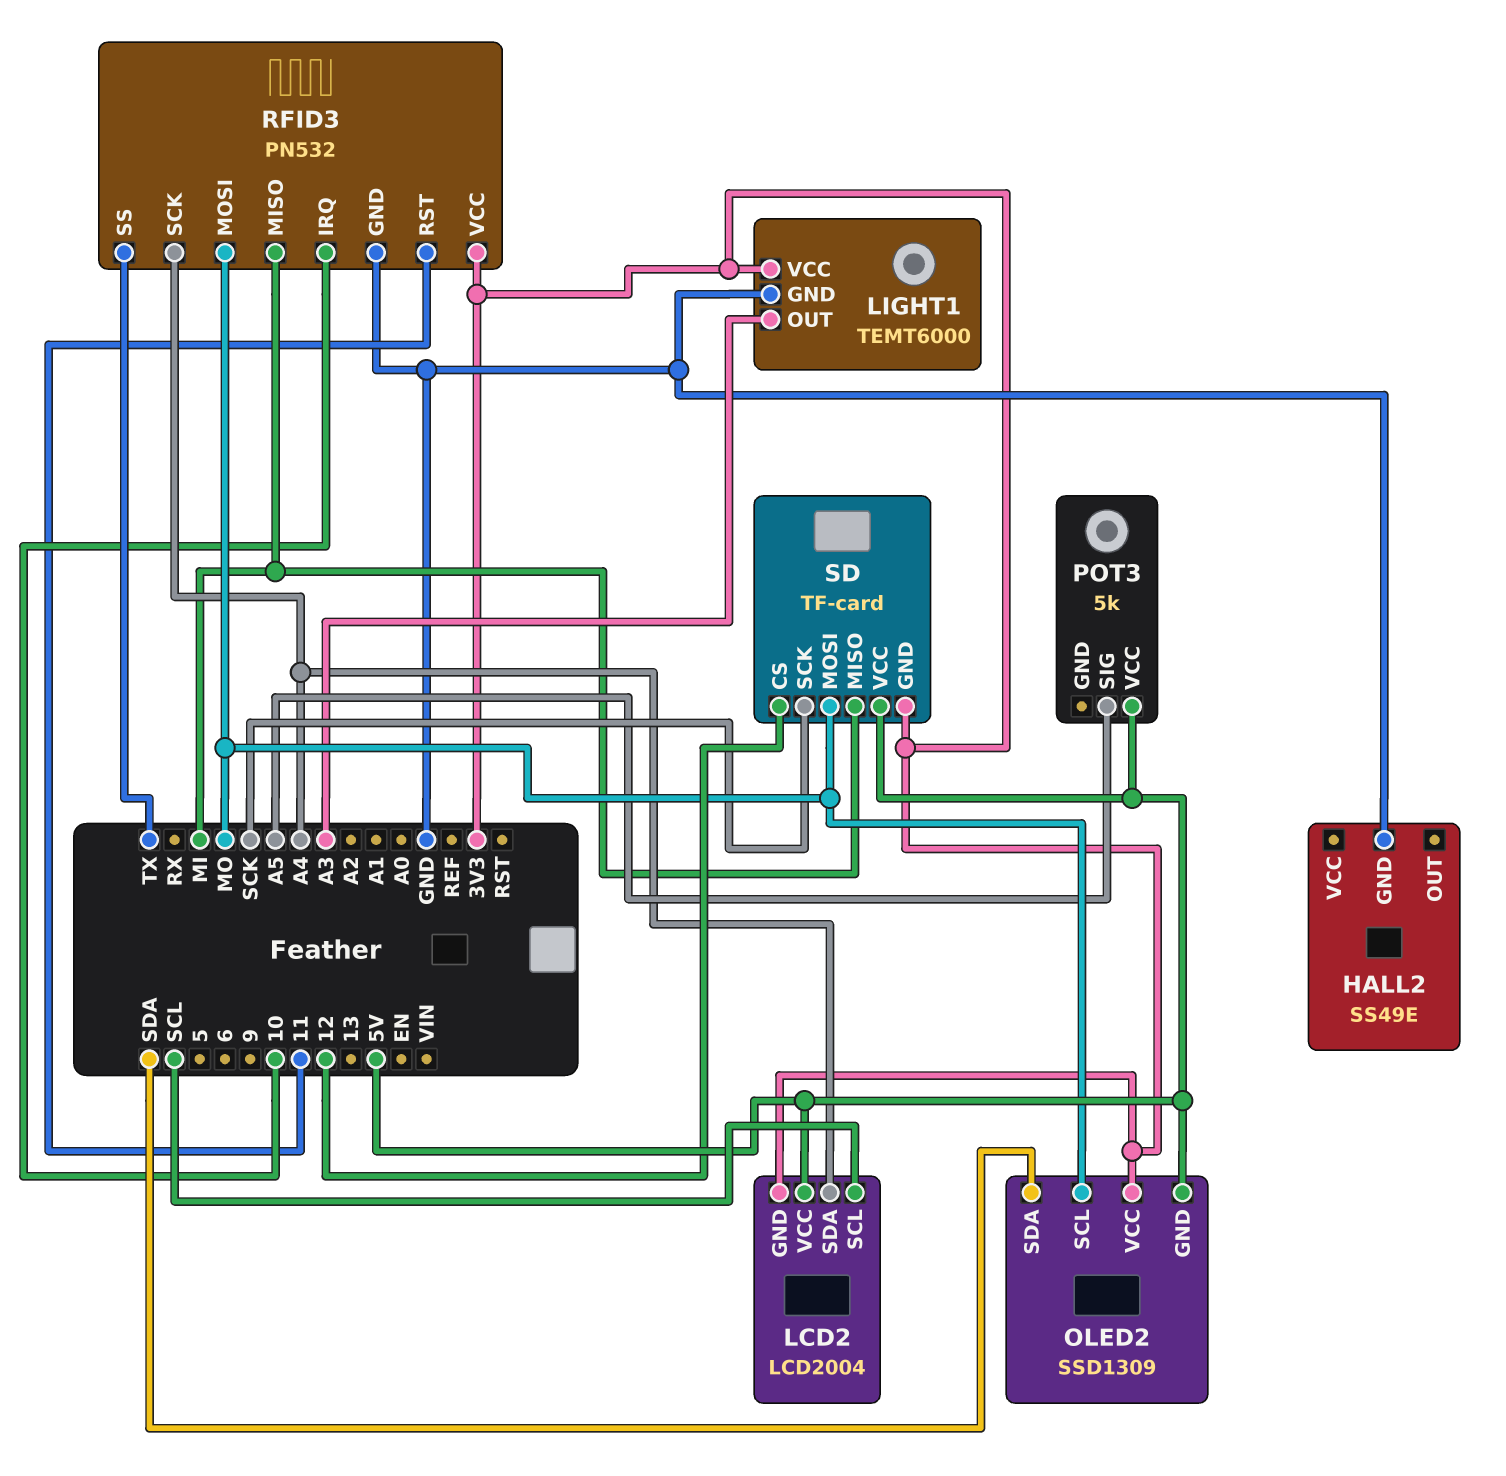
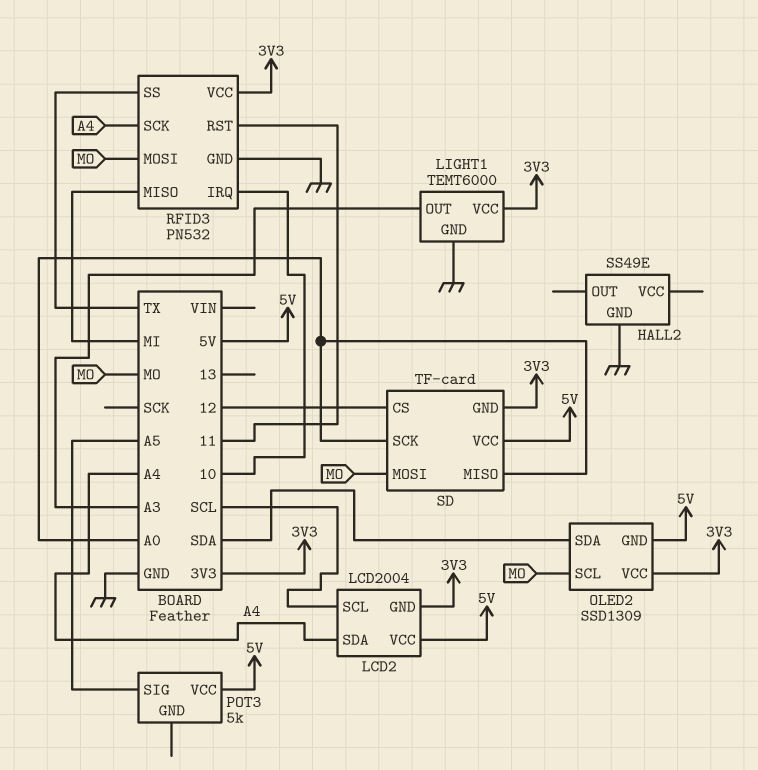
SD pin MISO: MI -> A0
SD pin SCK: SCK -> A0

